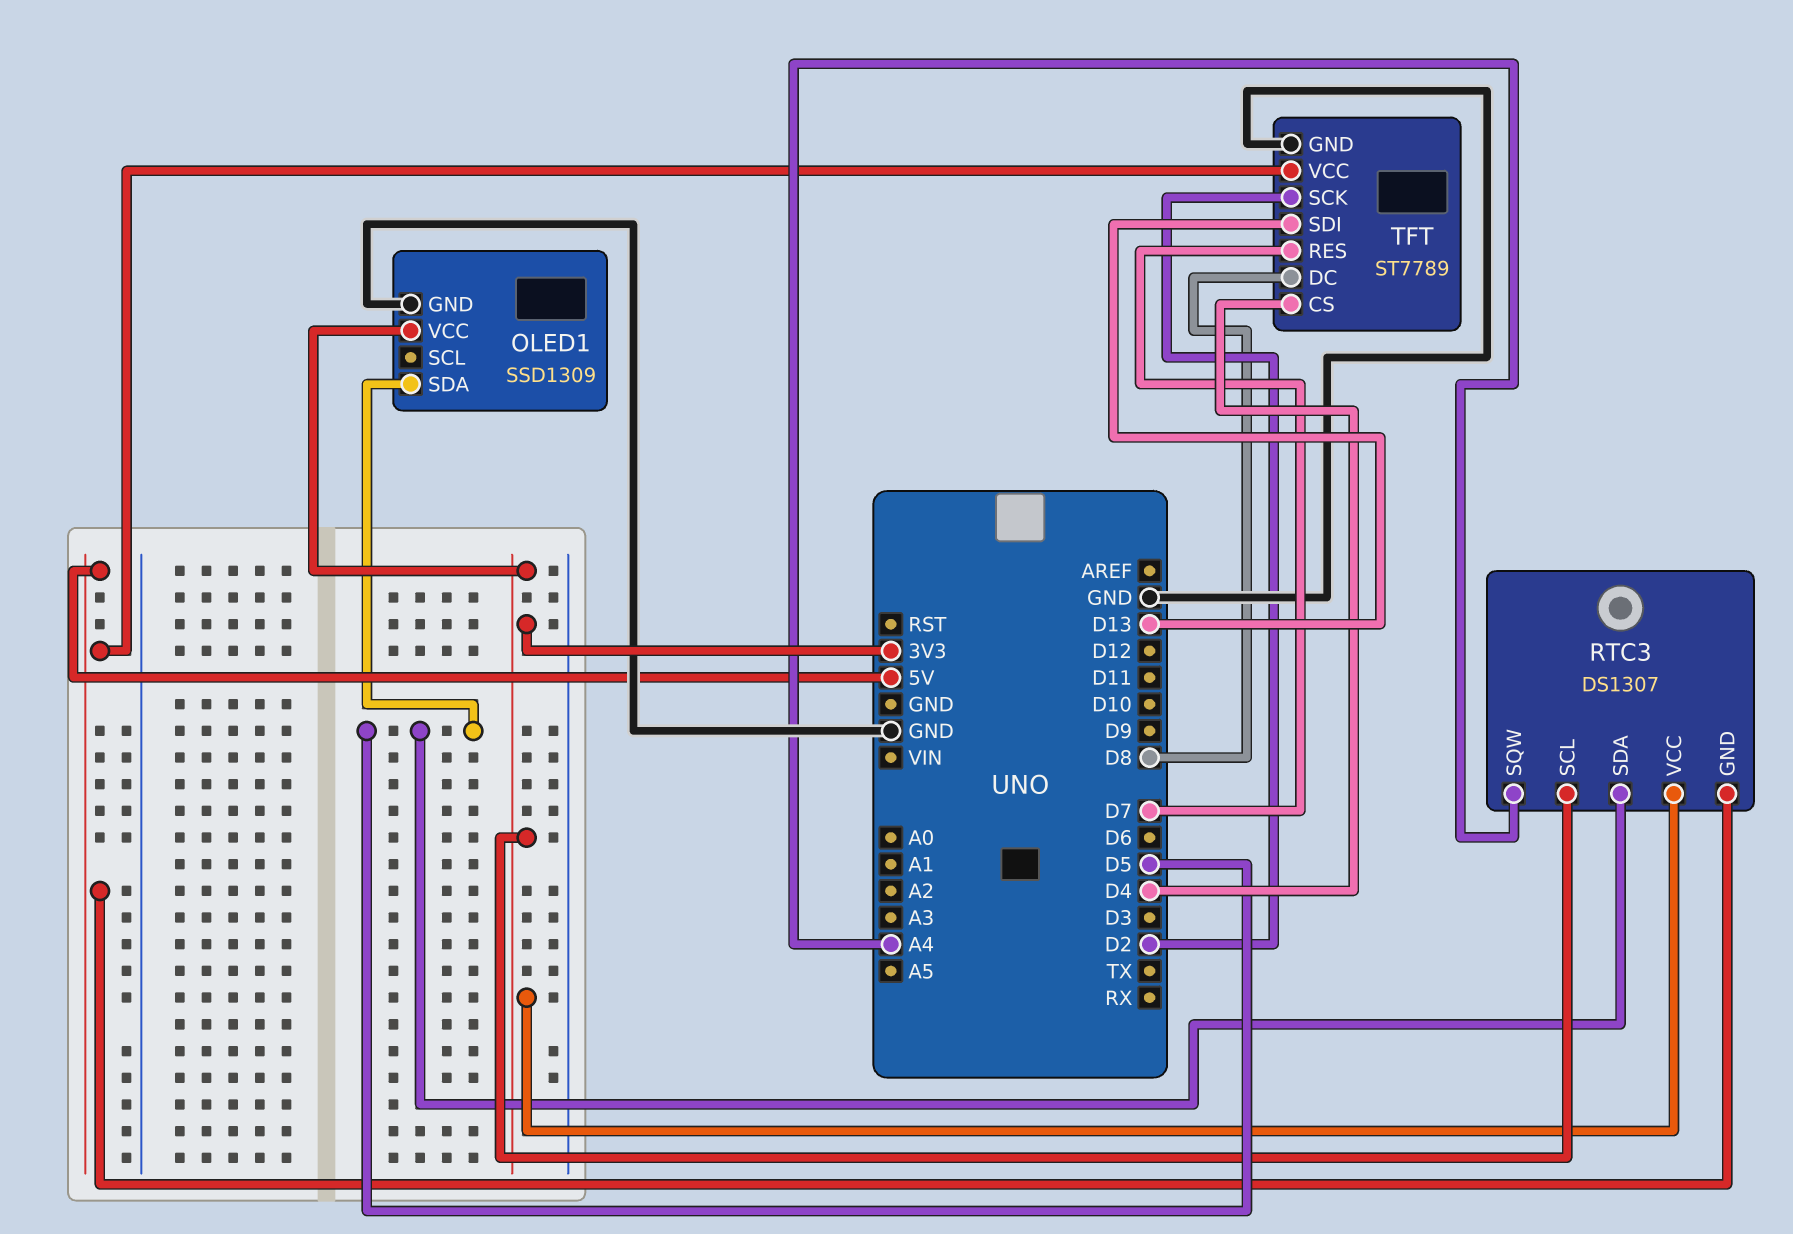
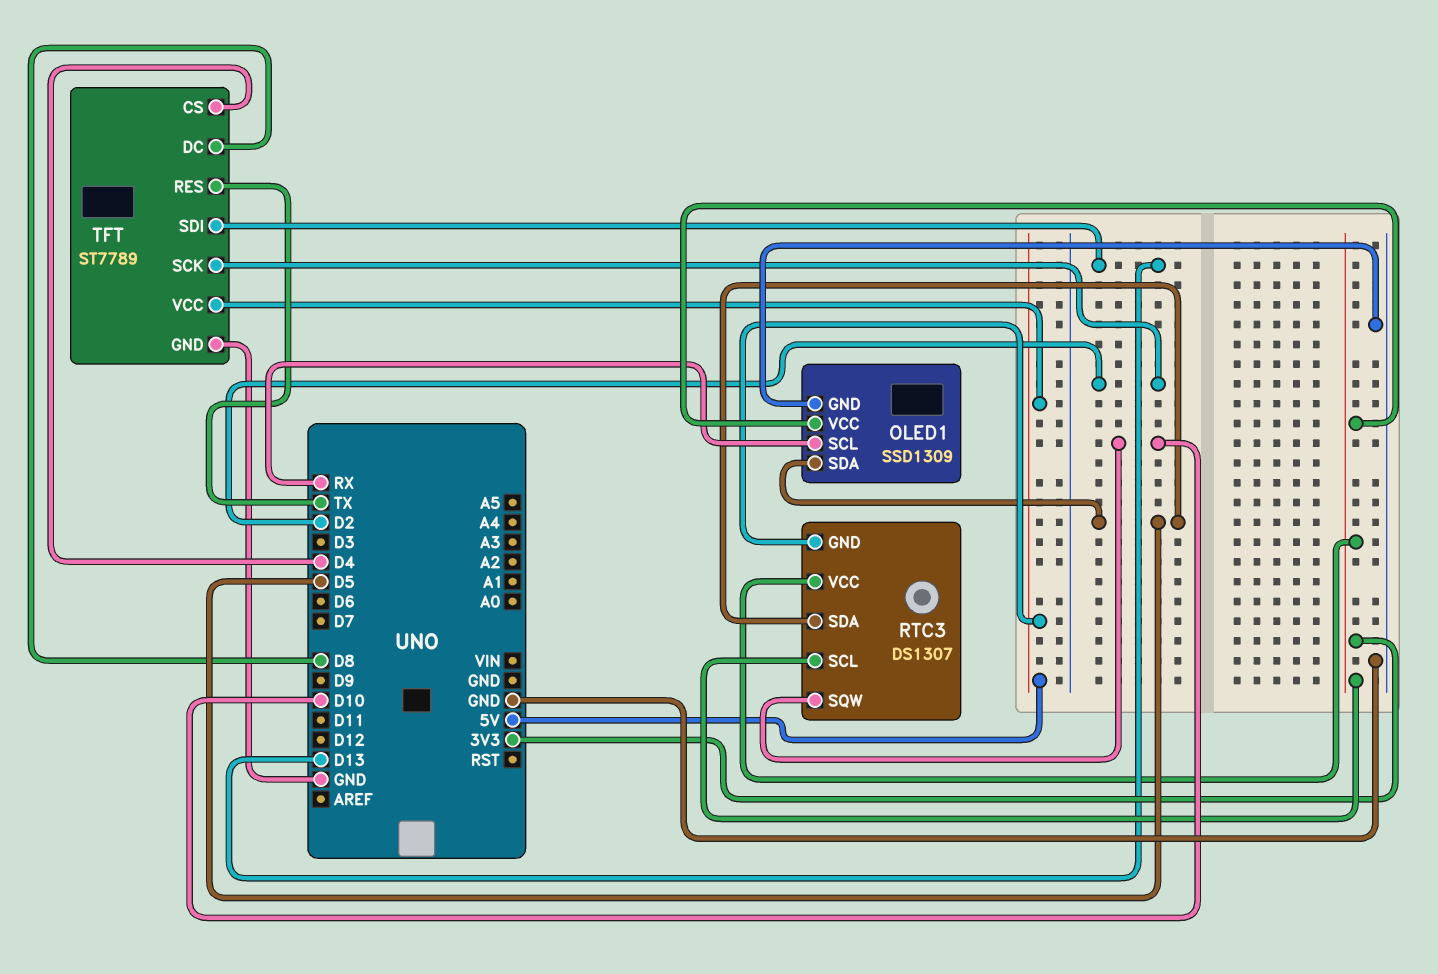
OLED1 pin SCL: none -> RX
RTC3 pin SQW: A4 -> D10
TFT pin RES: D7 -> TX

